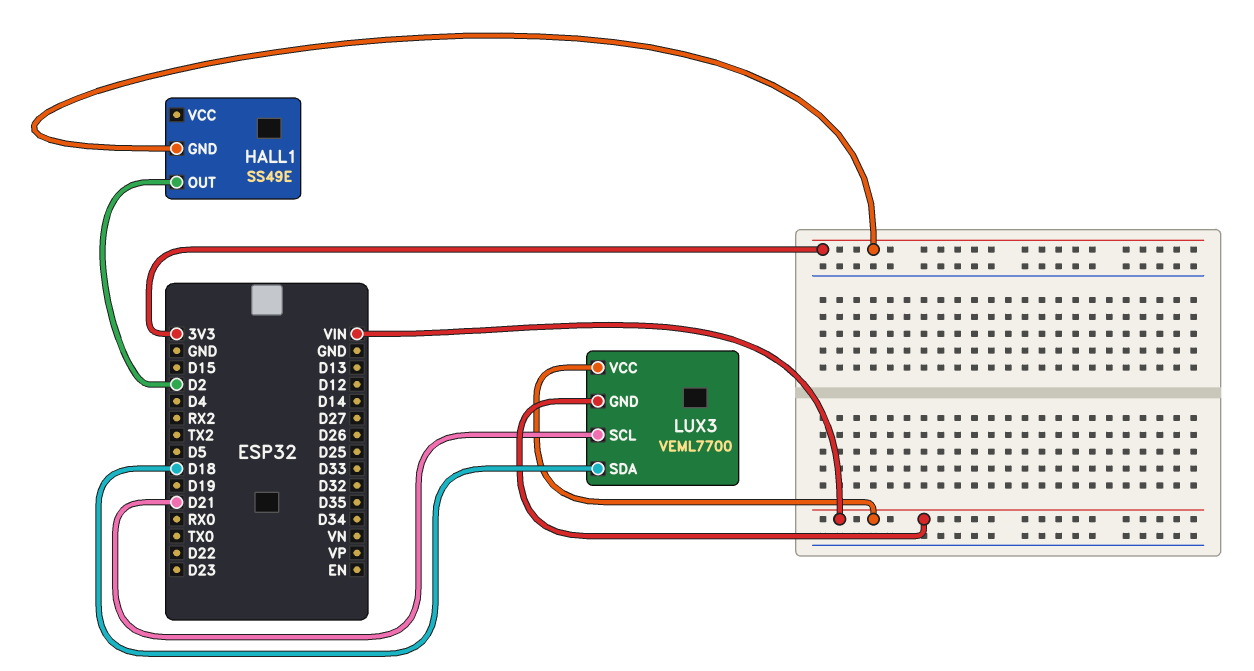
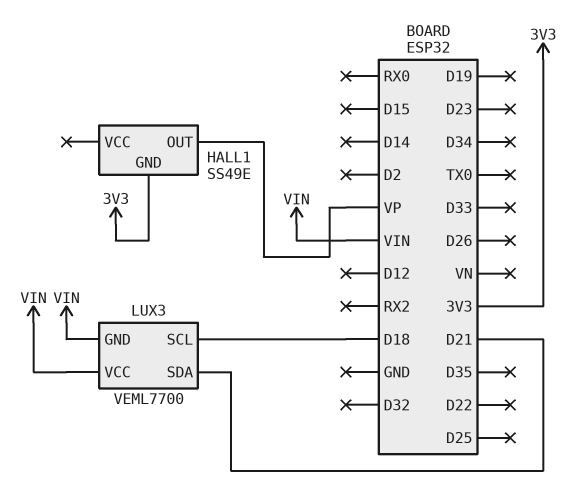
HALL1 pin OUT: D2 -> VP
LUX3 pin SCL: D21 -> D18
LUX3 pin SDA: D18 -> D21

